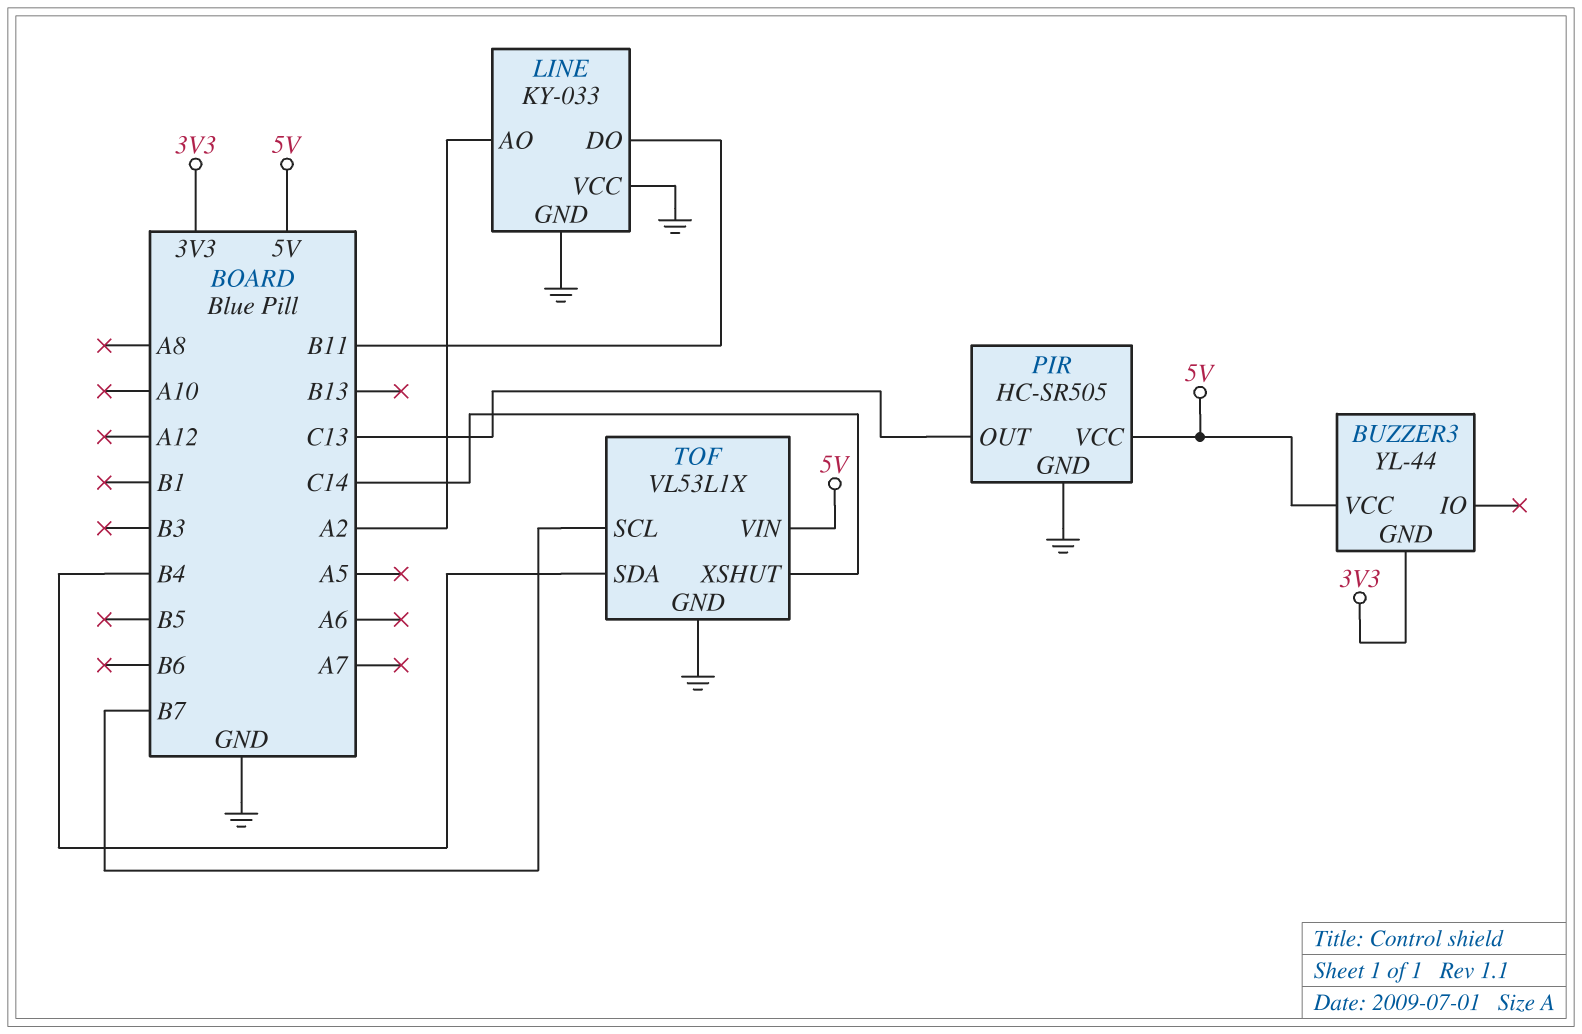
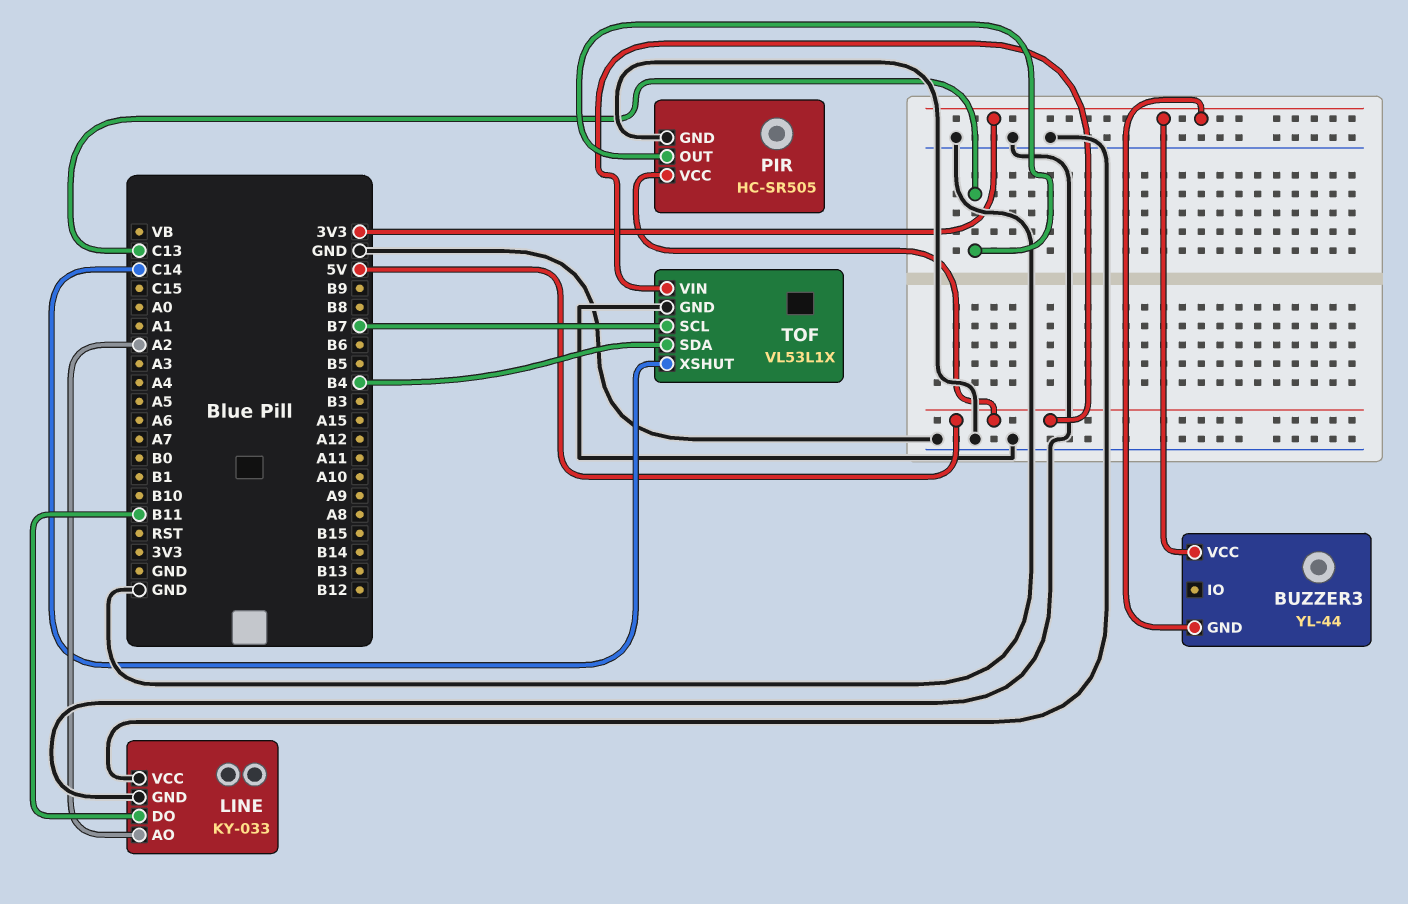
BUZZER3 pin VCC: 5V -> 3V3

